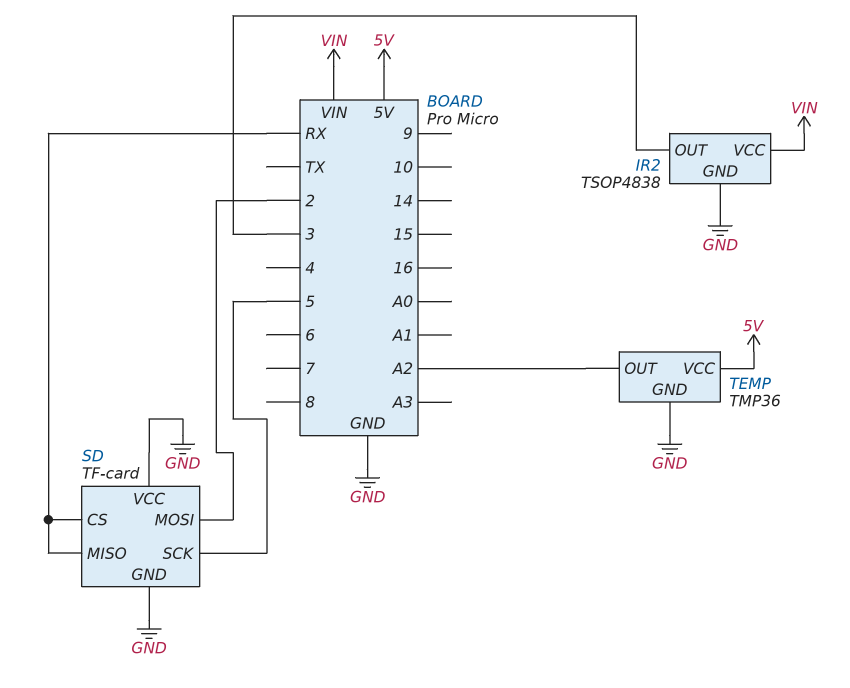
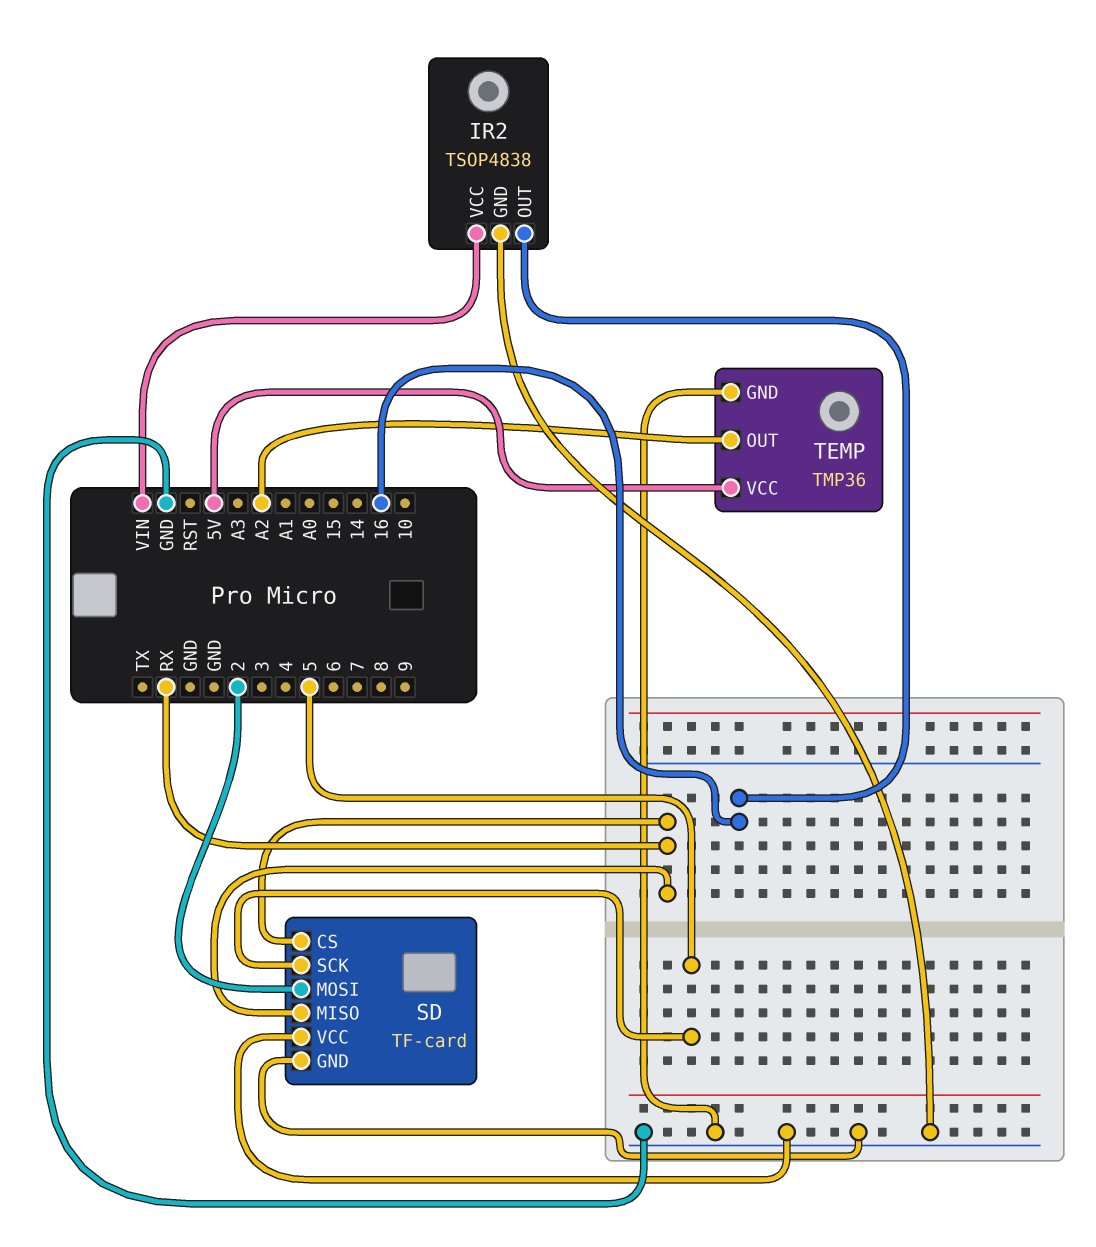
IR2 pin OUT: 3 -> 16

